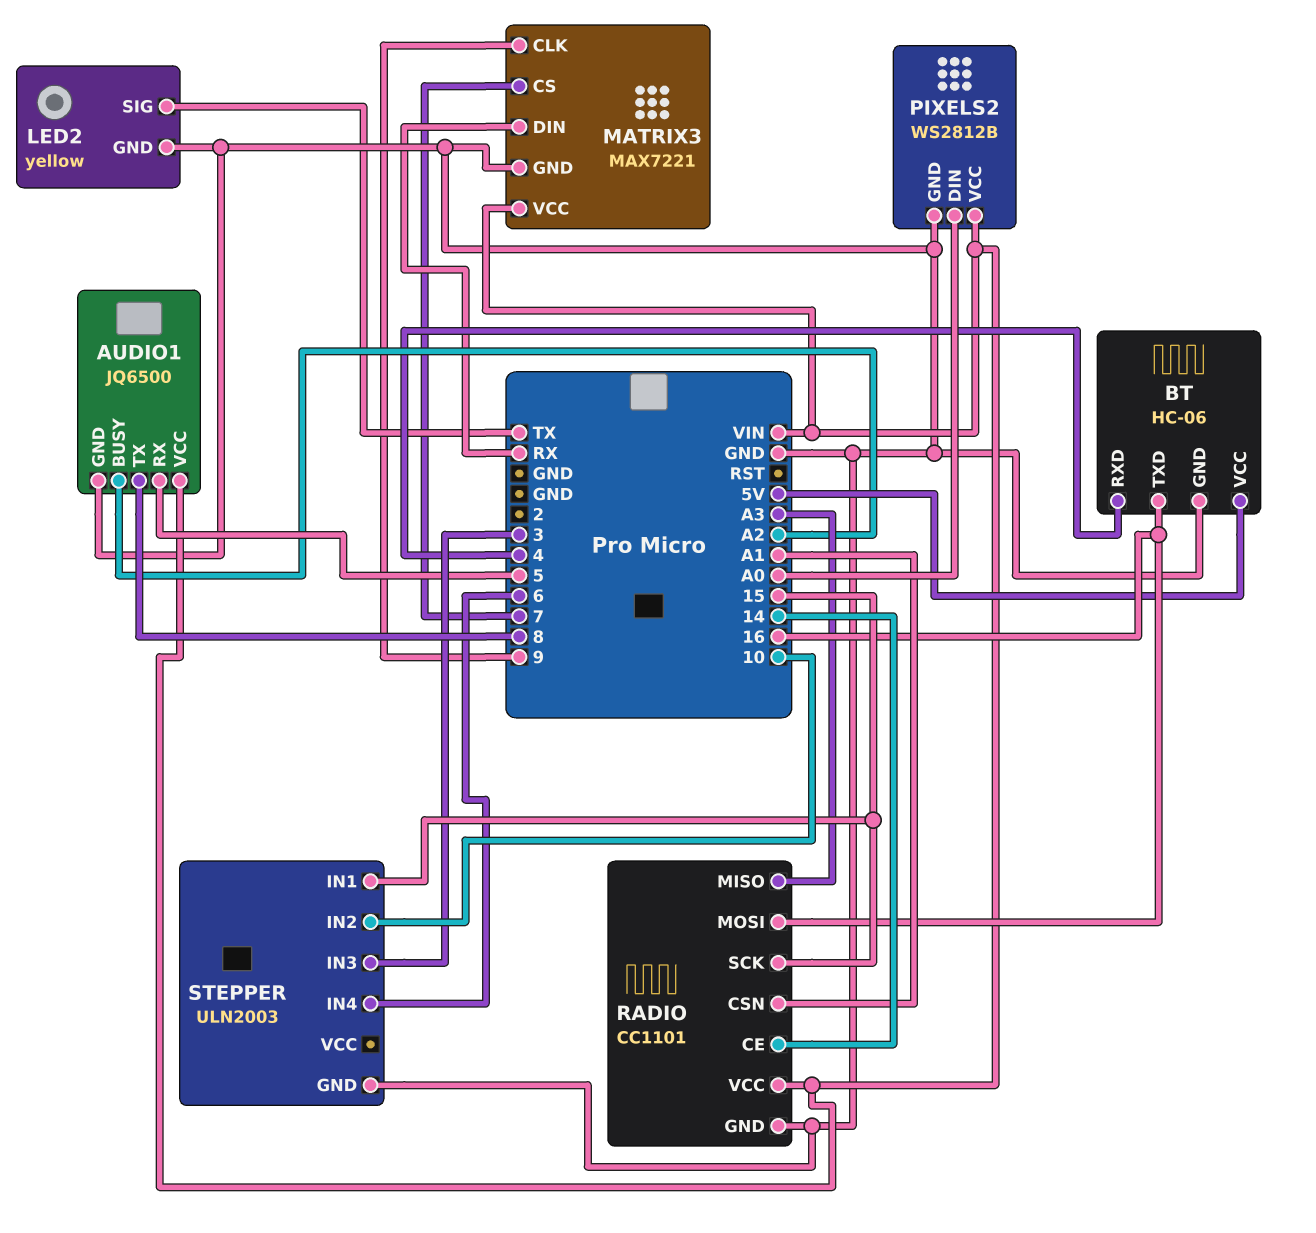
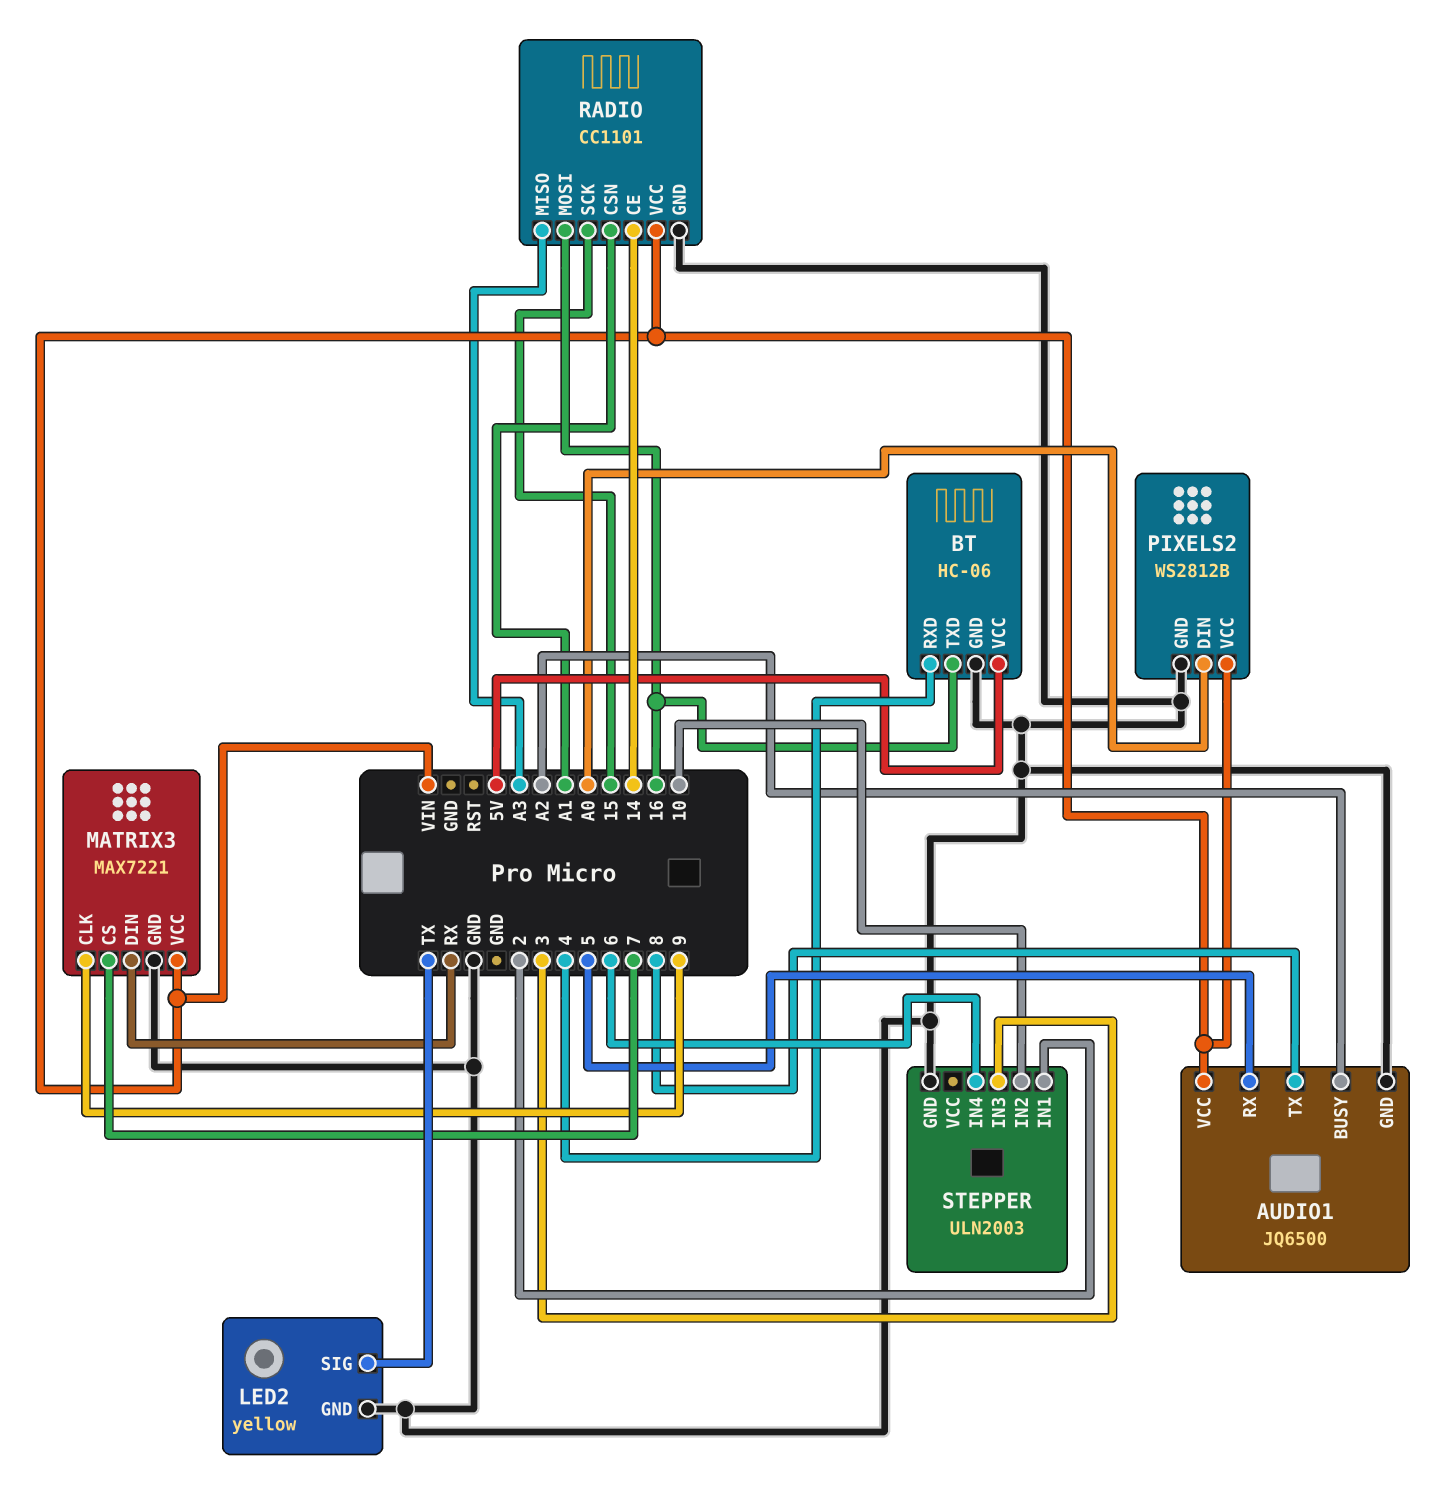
STEPPER pin IN1: 15 -> 2

